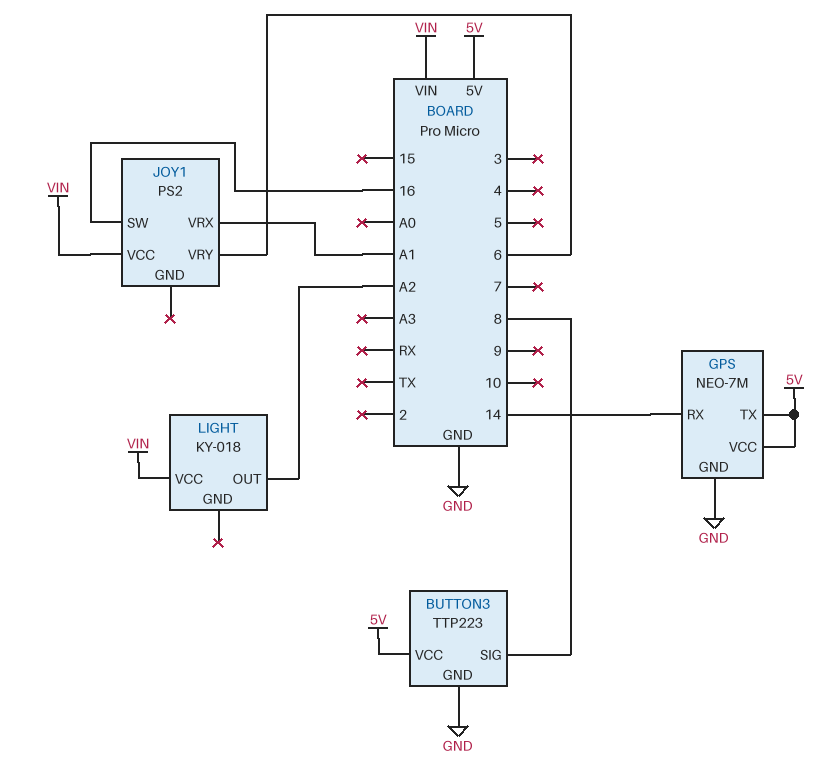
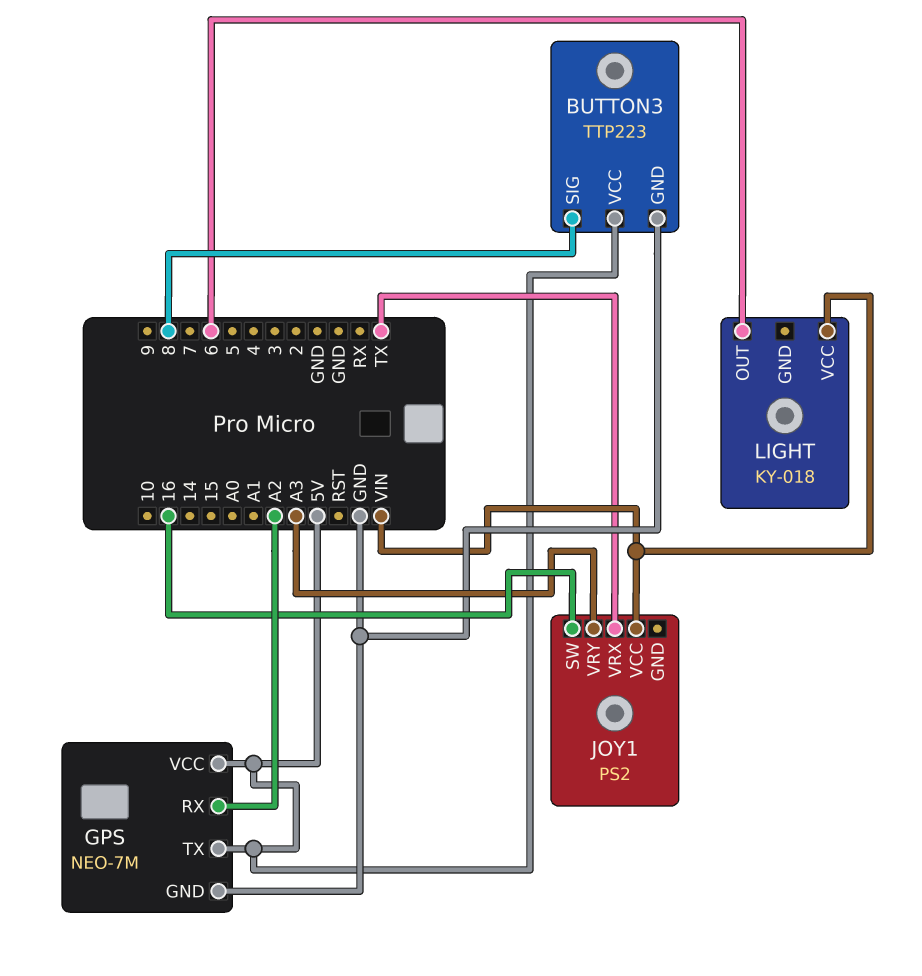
GPS pin RX: 14 -> A2
JOY1 pin VRX: A1 -> TX
JOY1 pin VRY: 6 -> A3
LIGHT pin OUT: A2 -> 6

